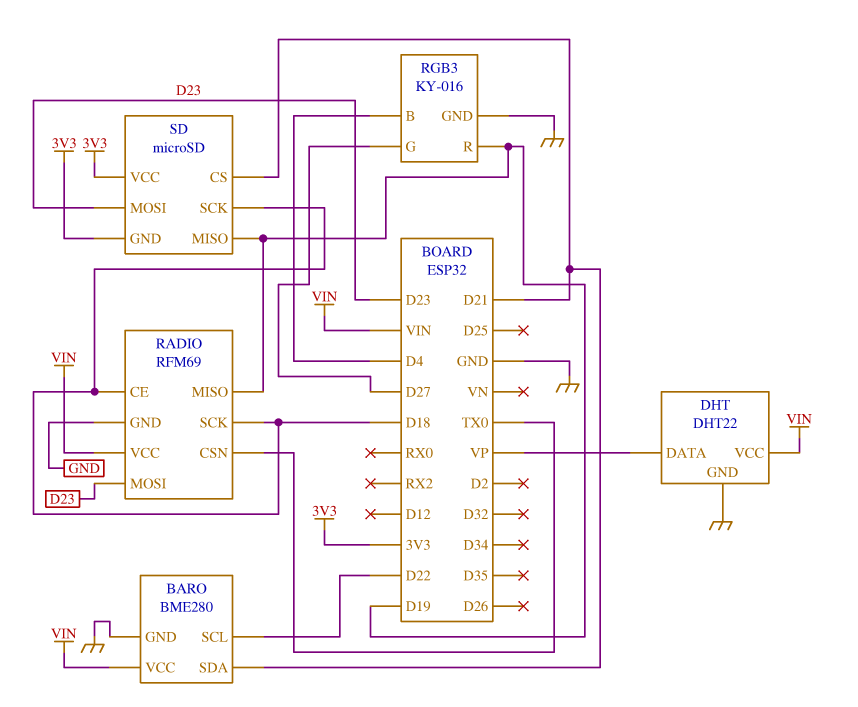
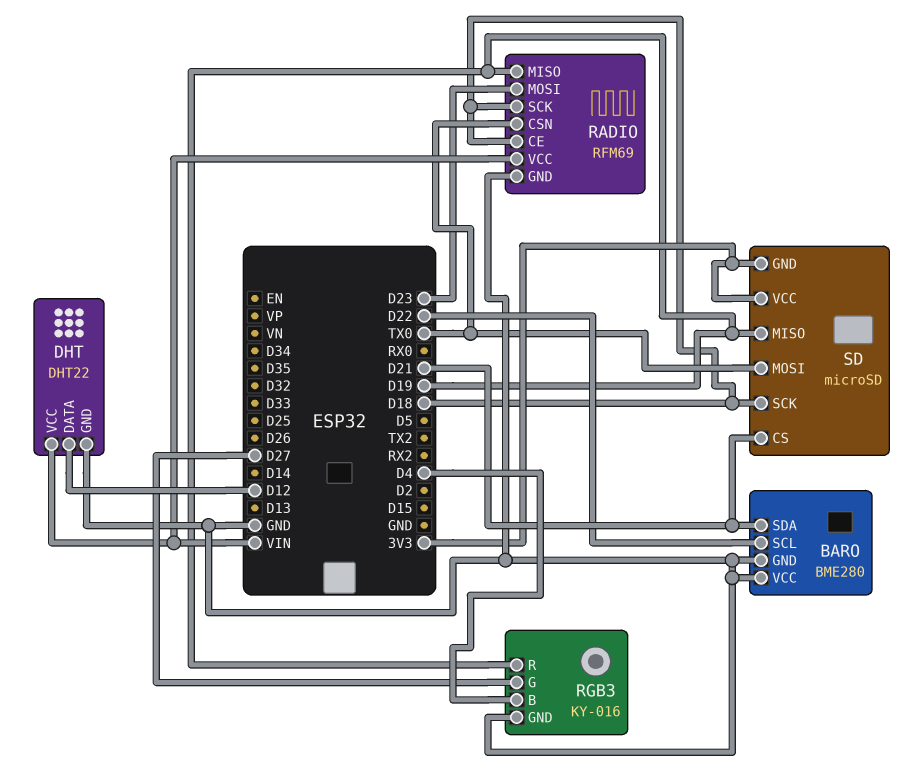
BARO pin VCC: VIN -> GND
DHT pin DATA: VP -> D12
SD pin MOSI: D23 -> TX0

